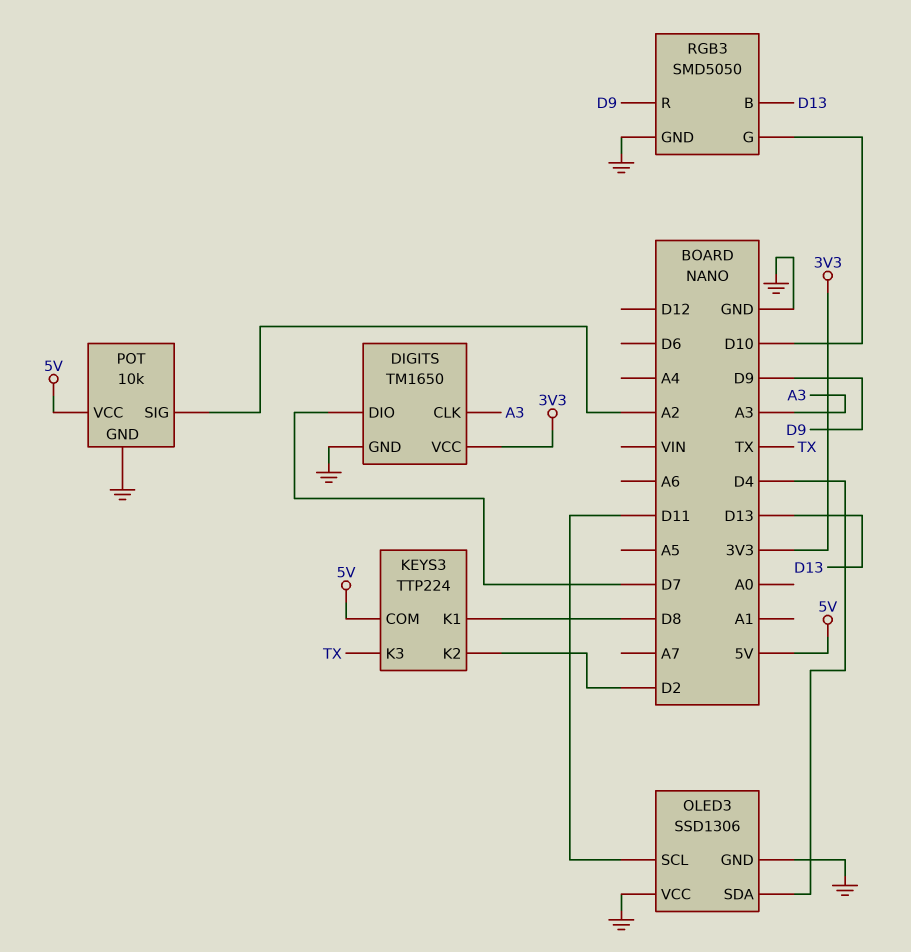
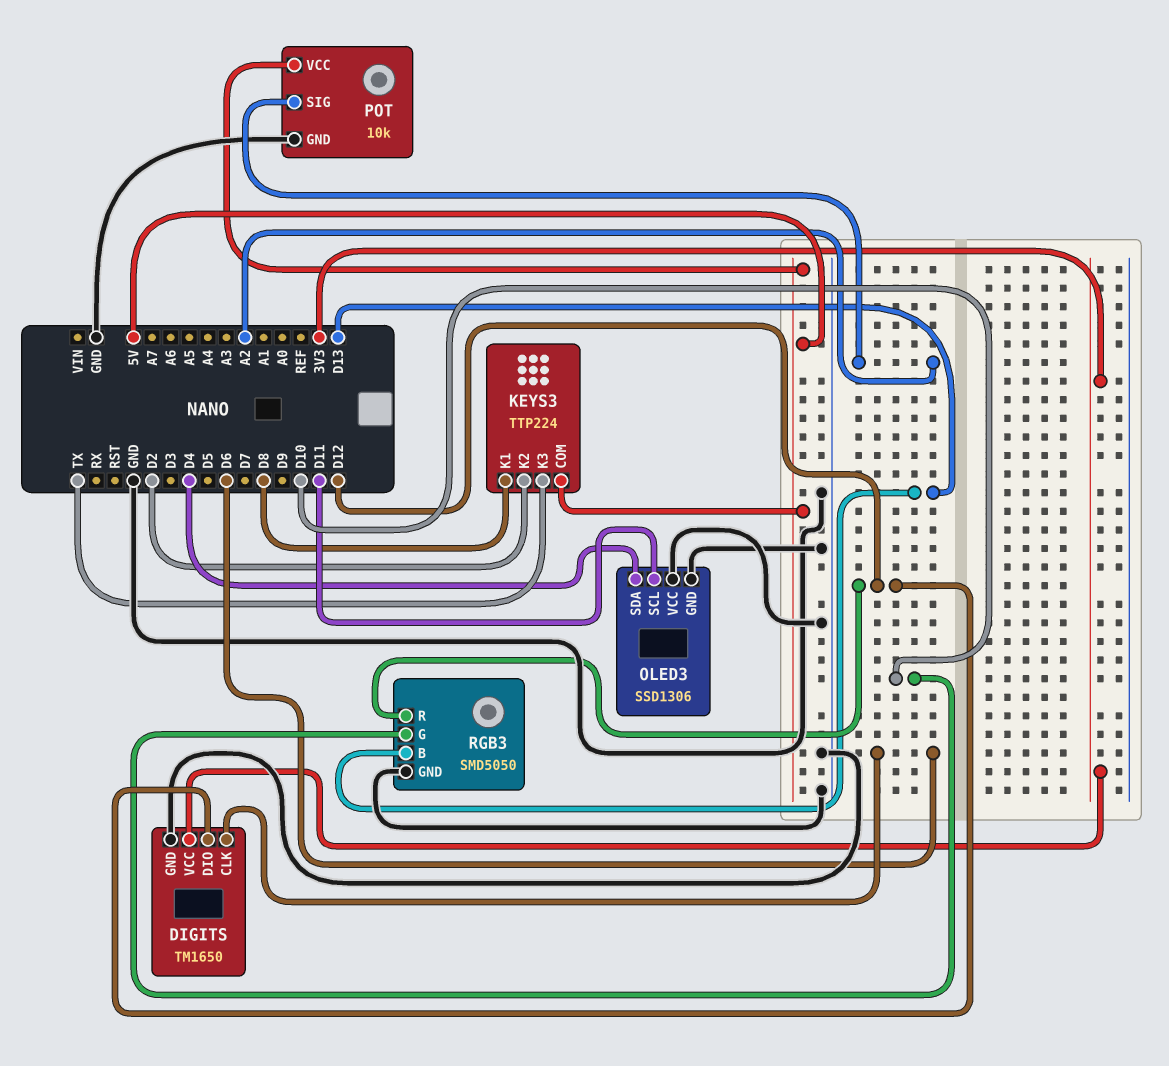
DIGITS pin CLK: A3 -> D6
DIGITS pin DIO: D7 -> D12
RGB3 pin R: D9 -> D12

